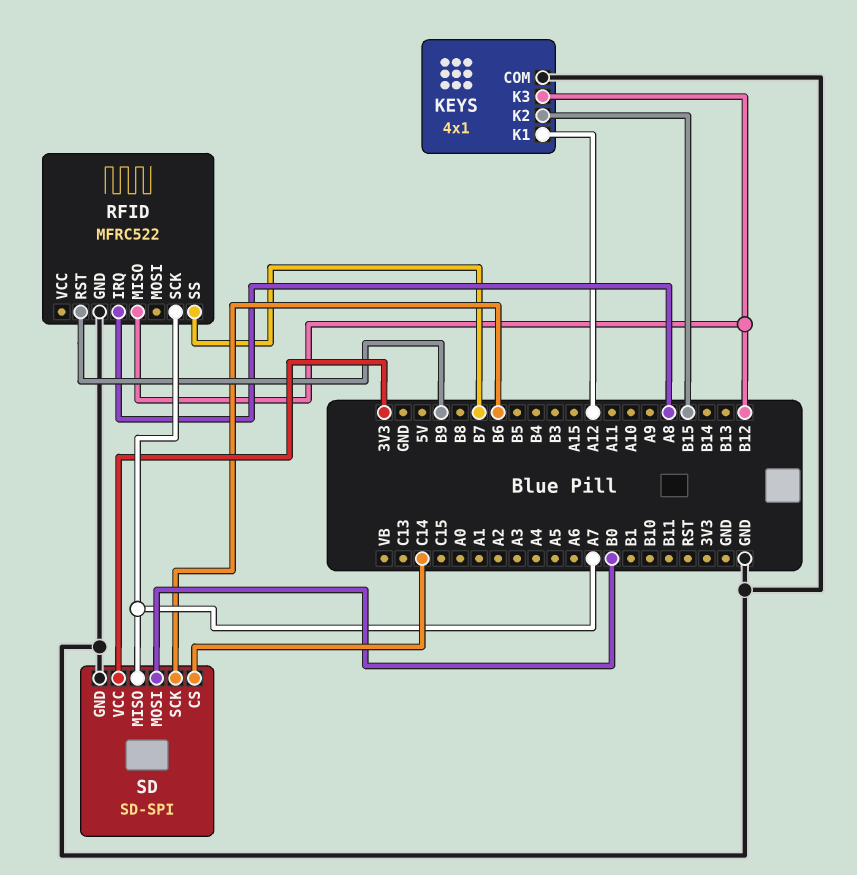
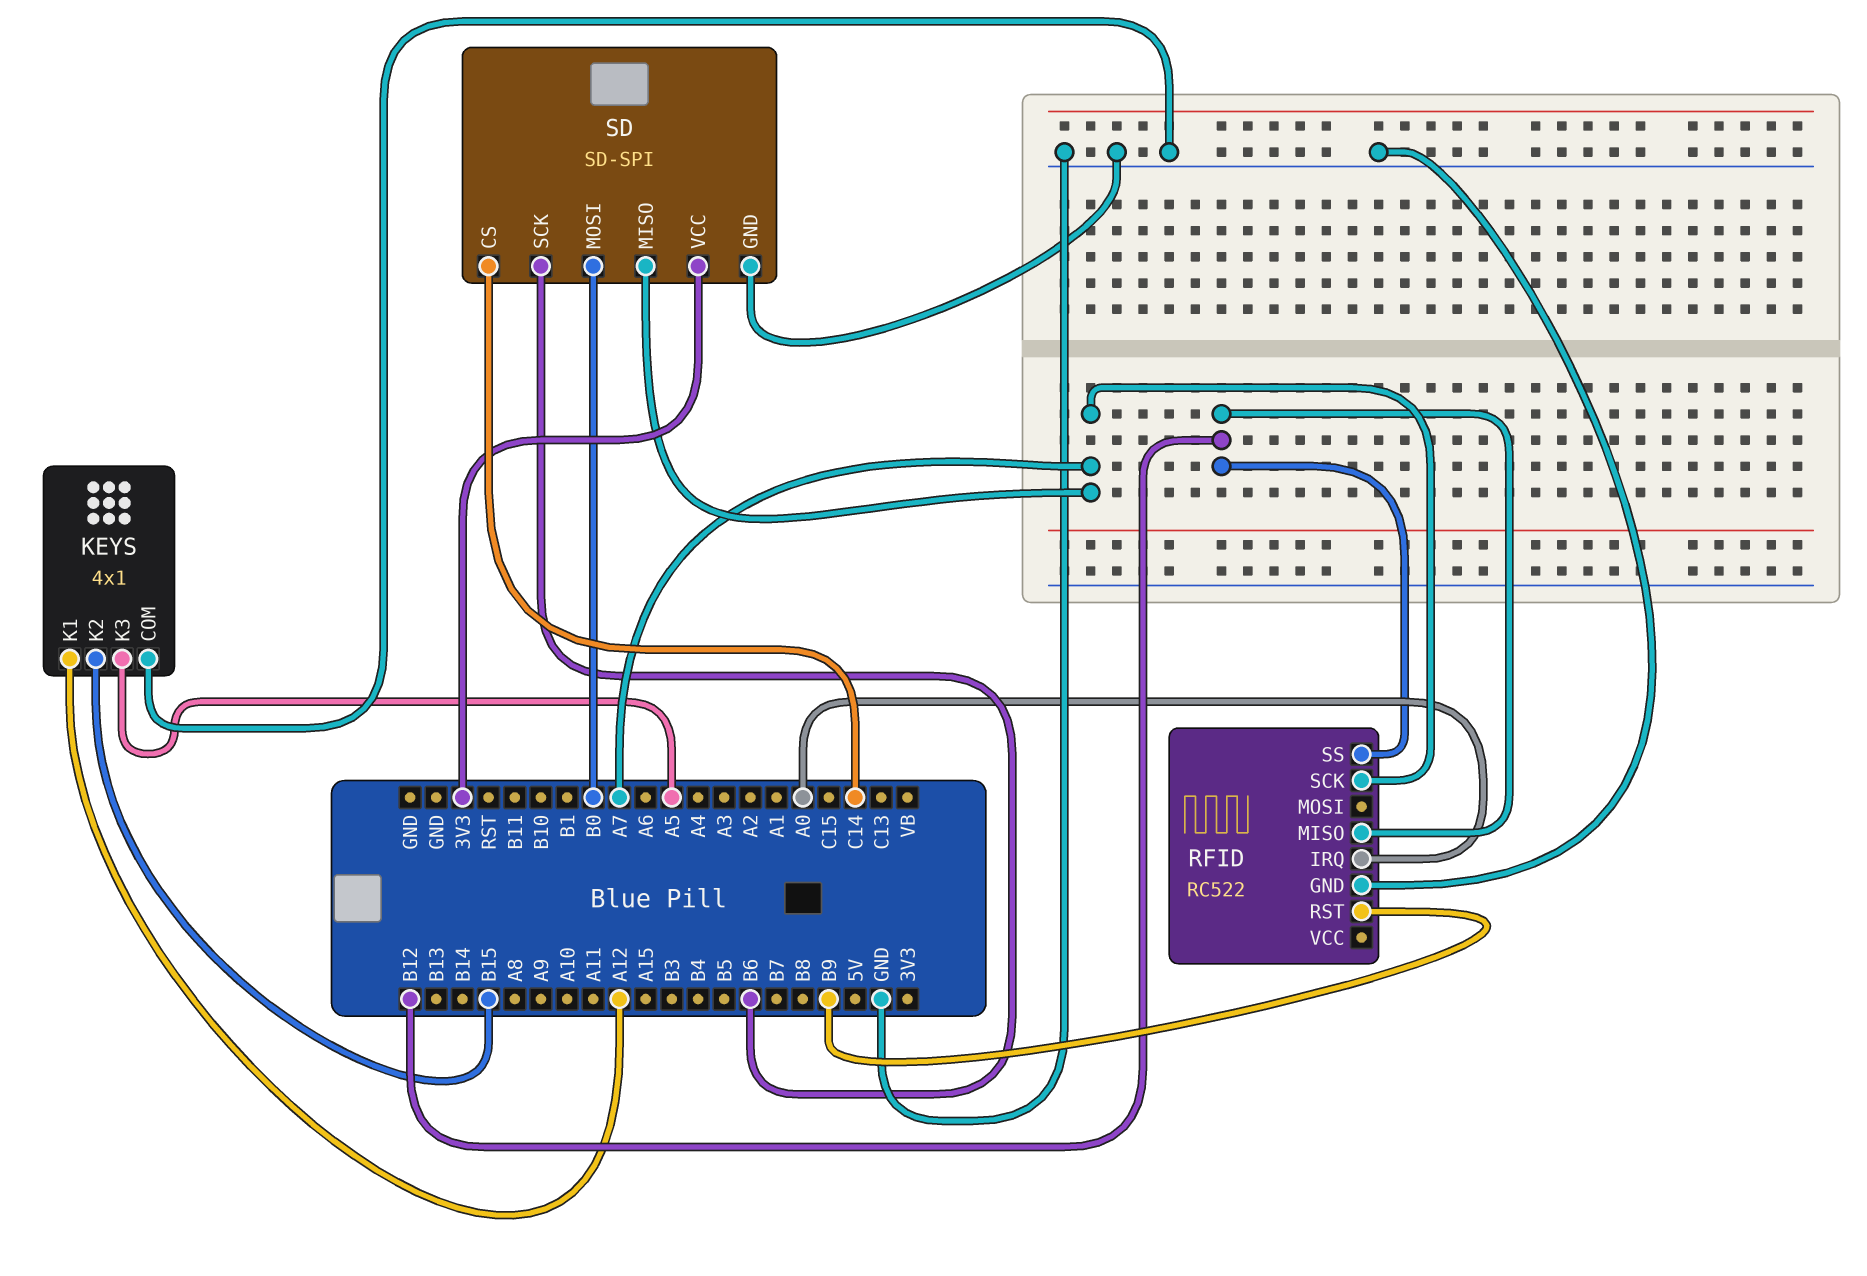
KEYS pin K3: B12 -> A5
RFID: MFRC522 -> RC522
RFID pin IRQ: A8 -> A0
RFID pin SS: B7 -> B12

